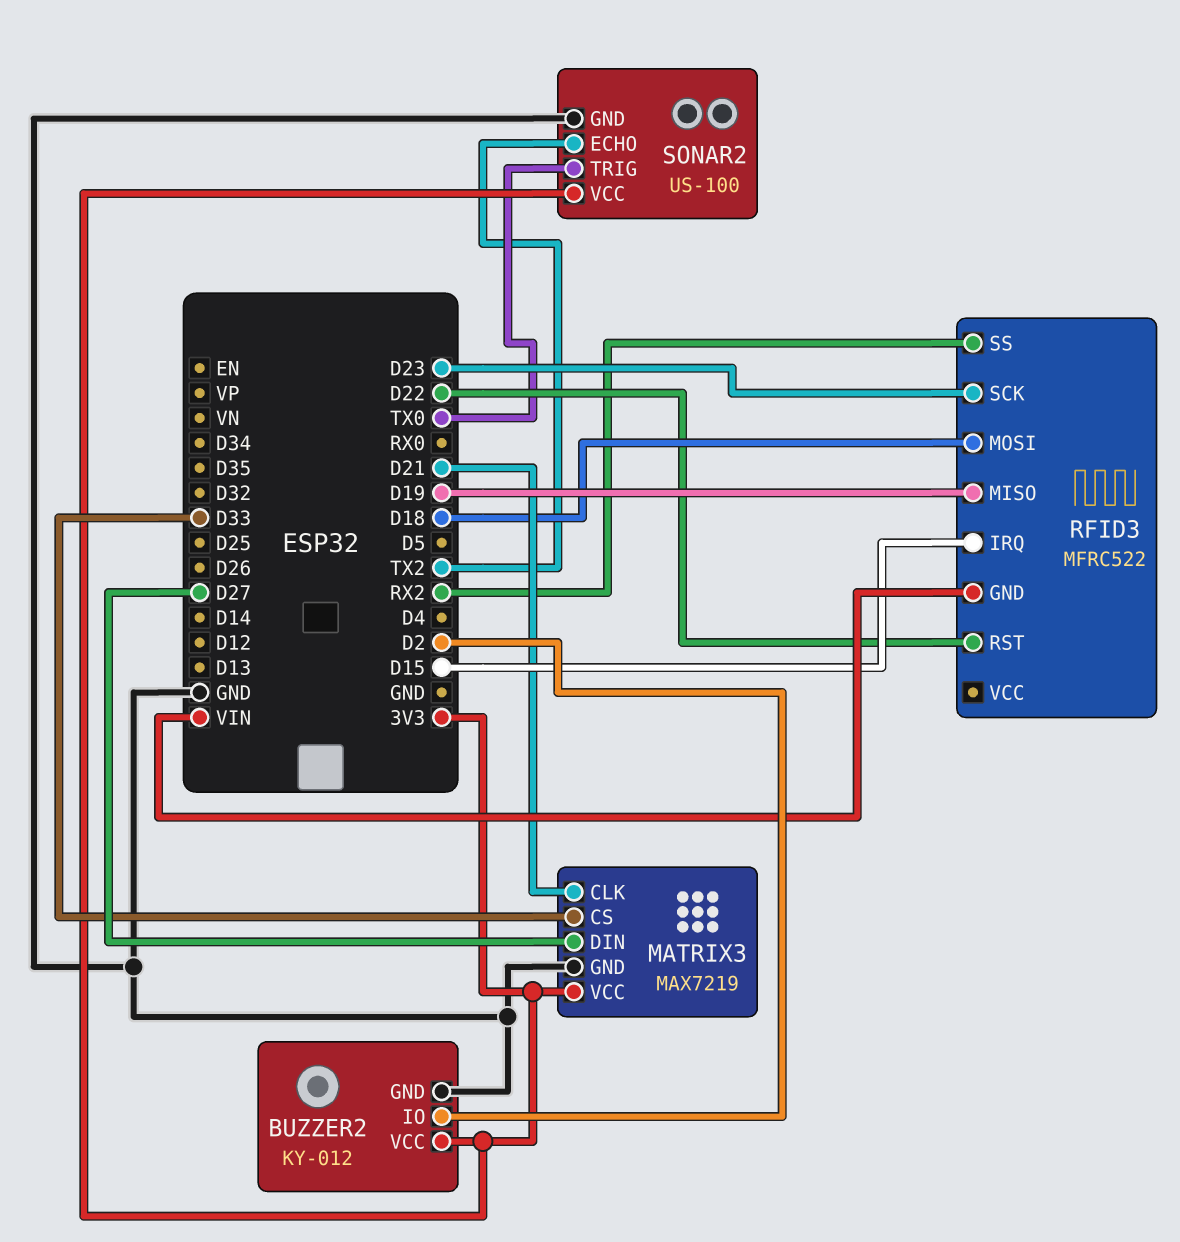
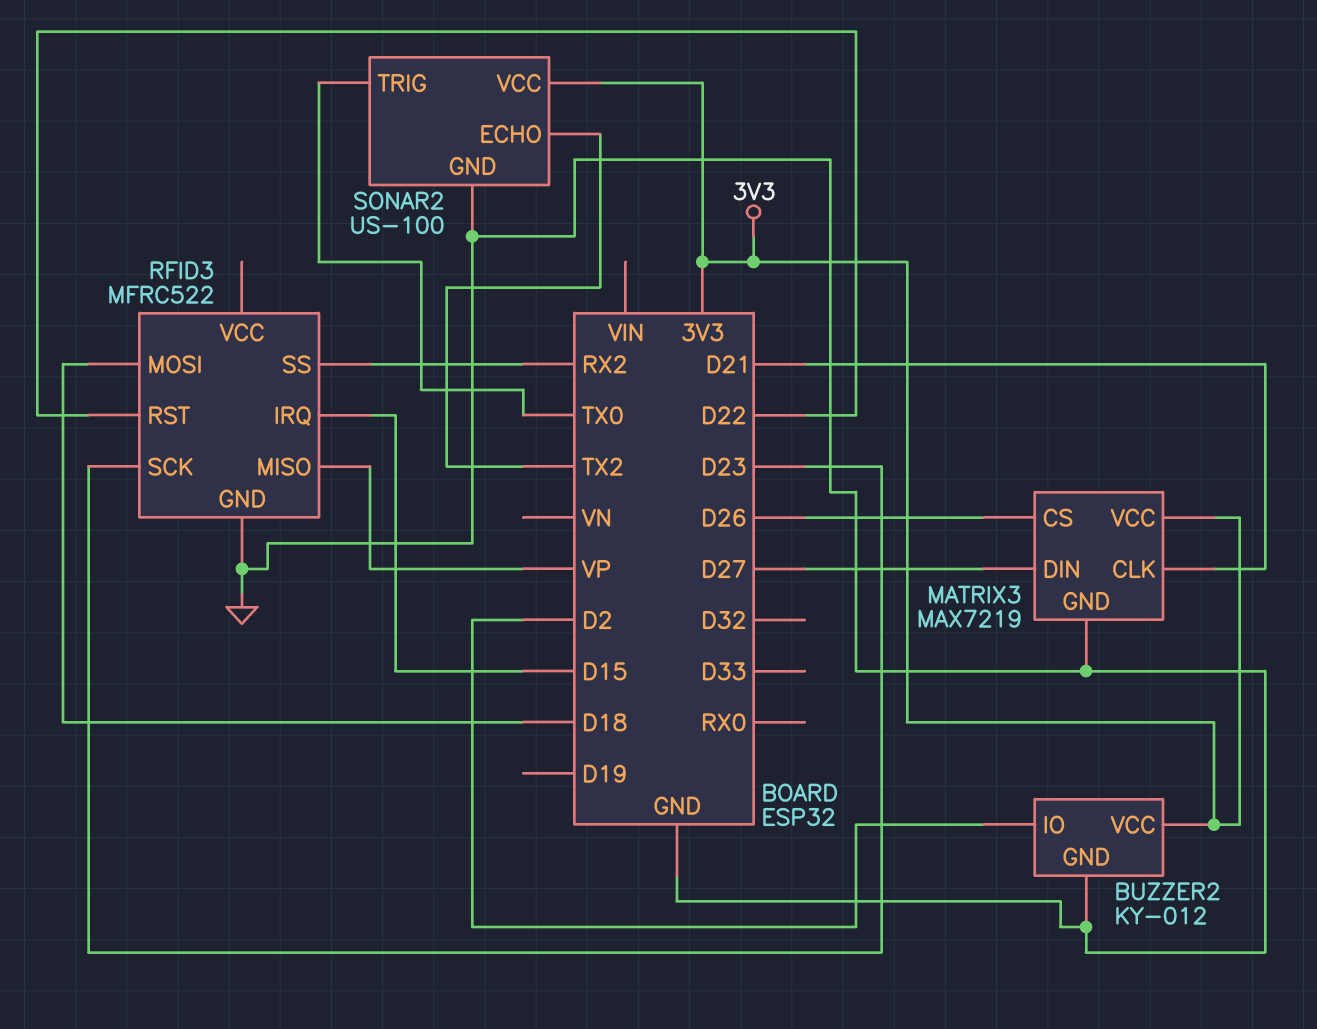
MATRIX3 pin CS: D33 -> D26
RFID3 pin GND: VIN -> GND
RFID3 pin MISO: D19 -> VP

